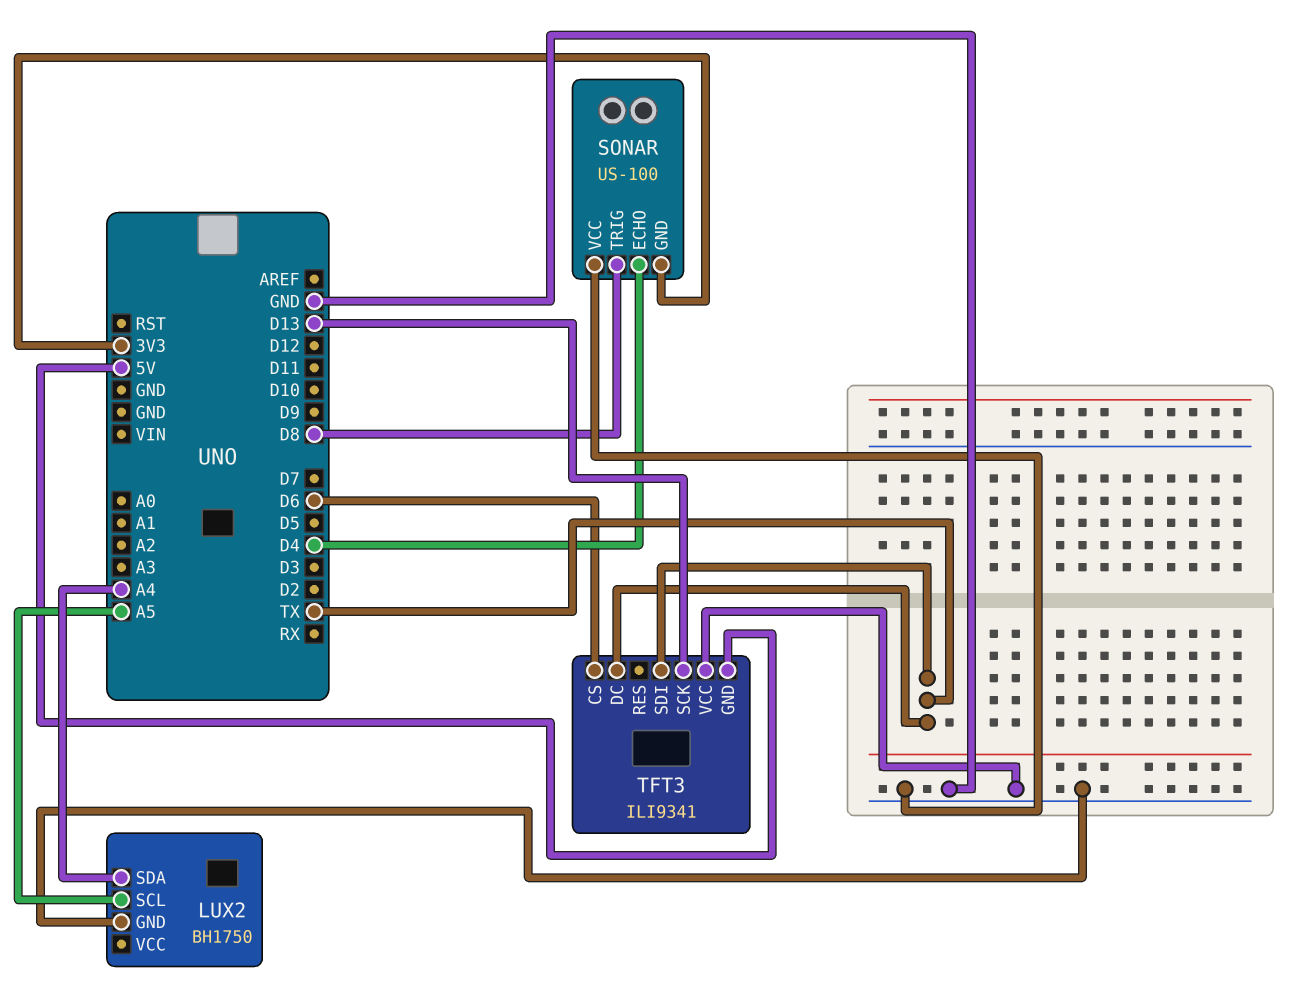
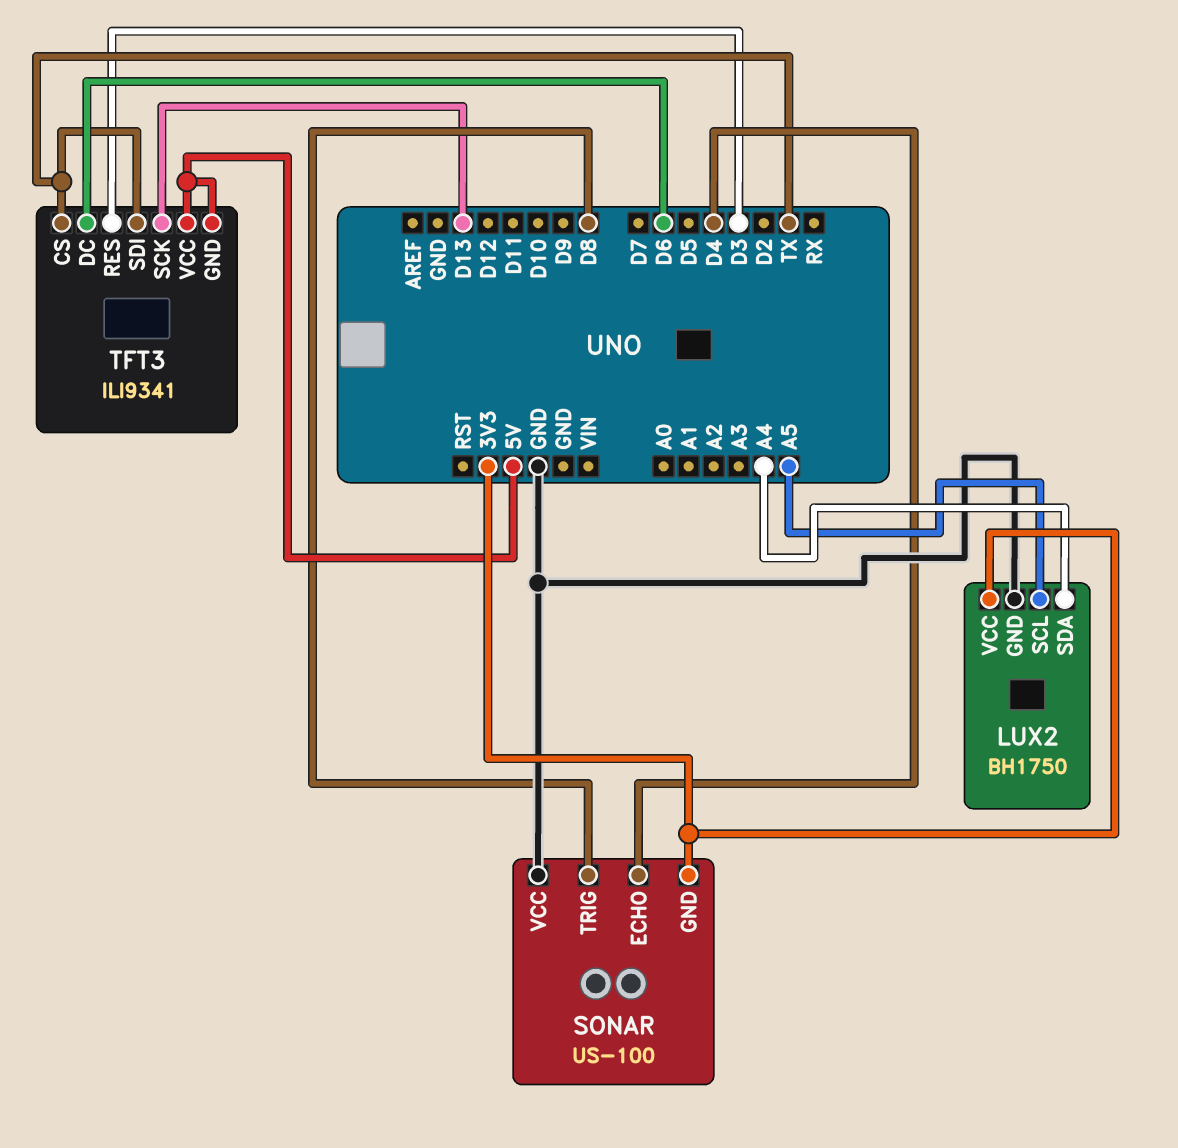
LUX2 pin VCC: none -> 3V3
TFT3 pin CS: D6 -> TX
TFT3 pin DC: TX -> D6
TFT3 pin RES: none -> D3
TFT3 pin VCC: GND -> 5V

